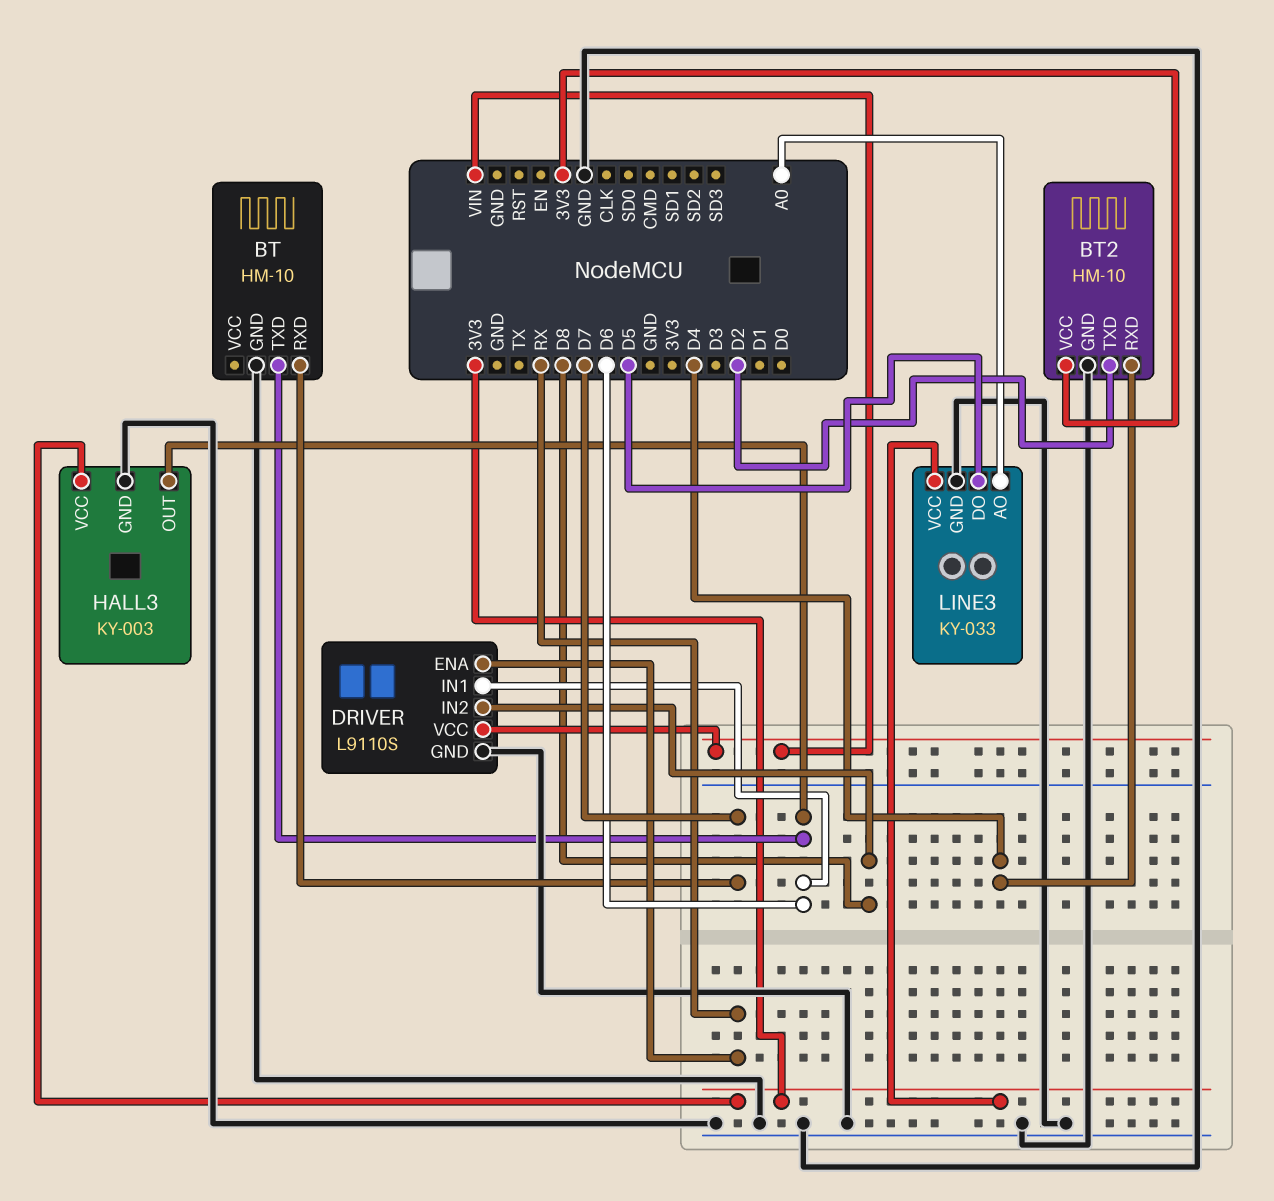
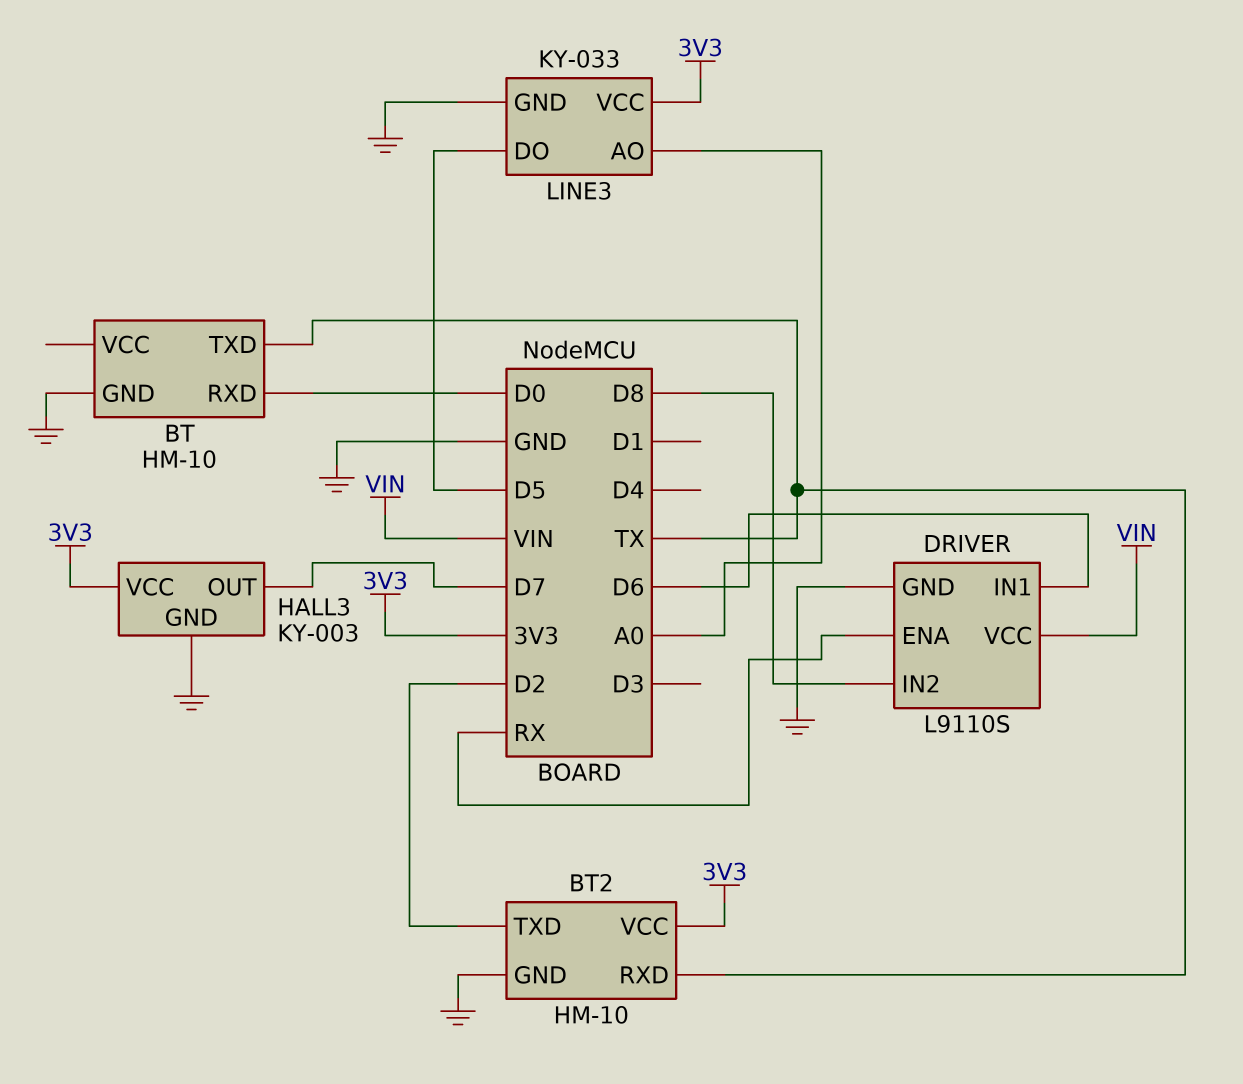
BT pin RXD: D7 -> D0
BT pin TXD: D6 -> TX
BT2 pin RXD: D4 -> TX
HALL3 pin OUT: D6 -> D7

